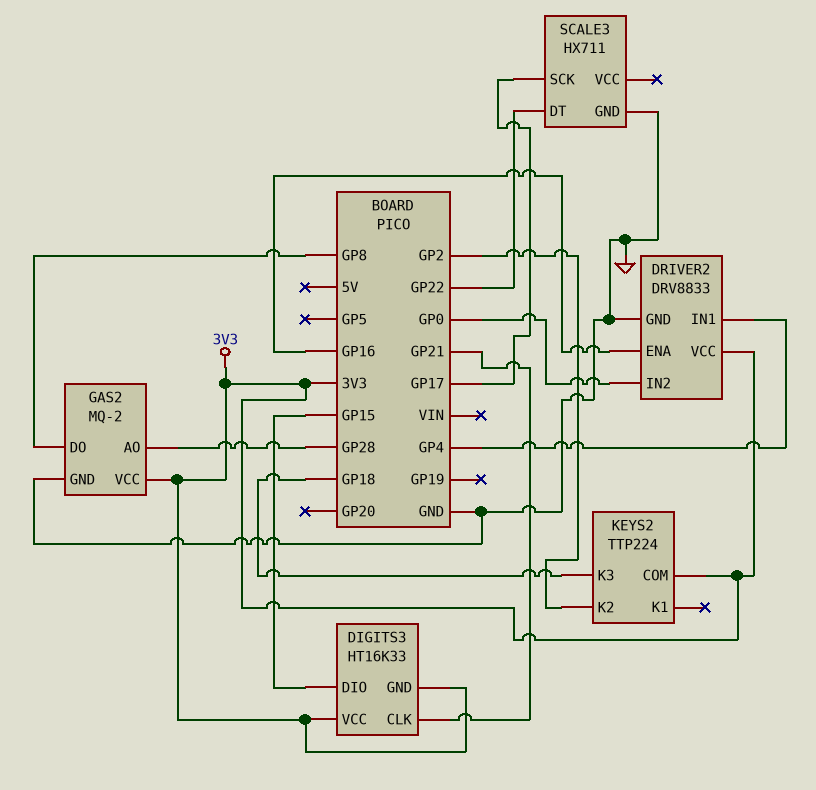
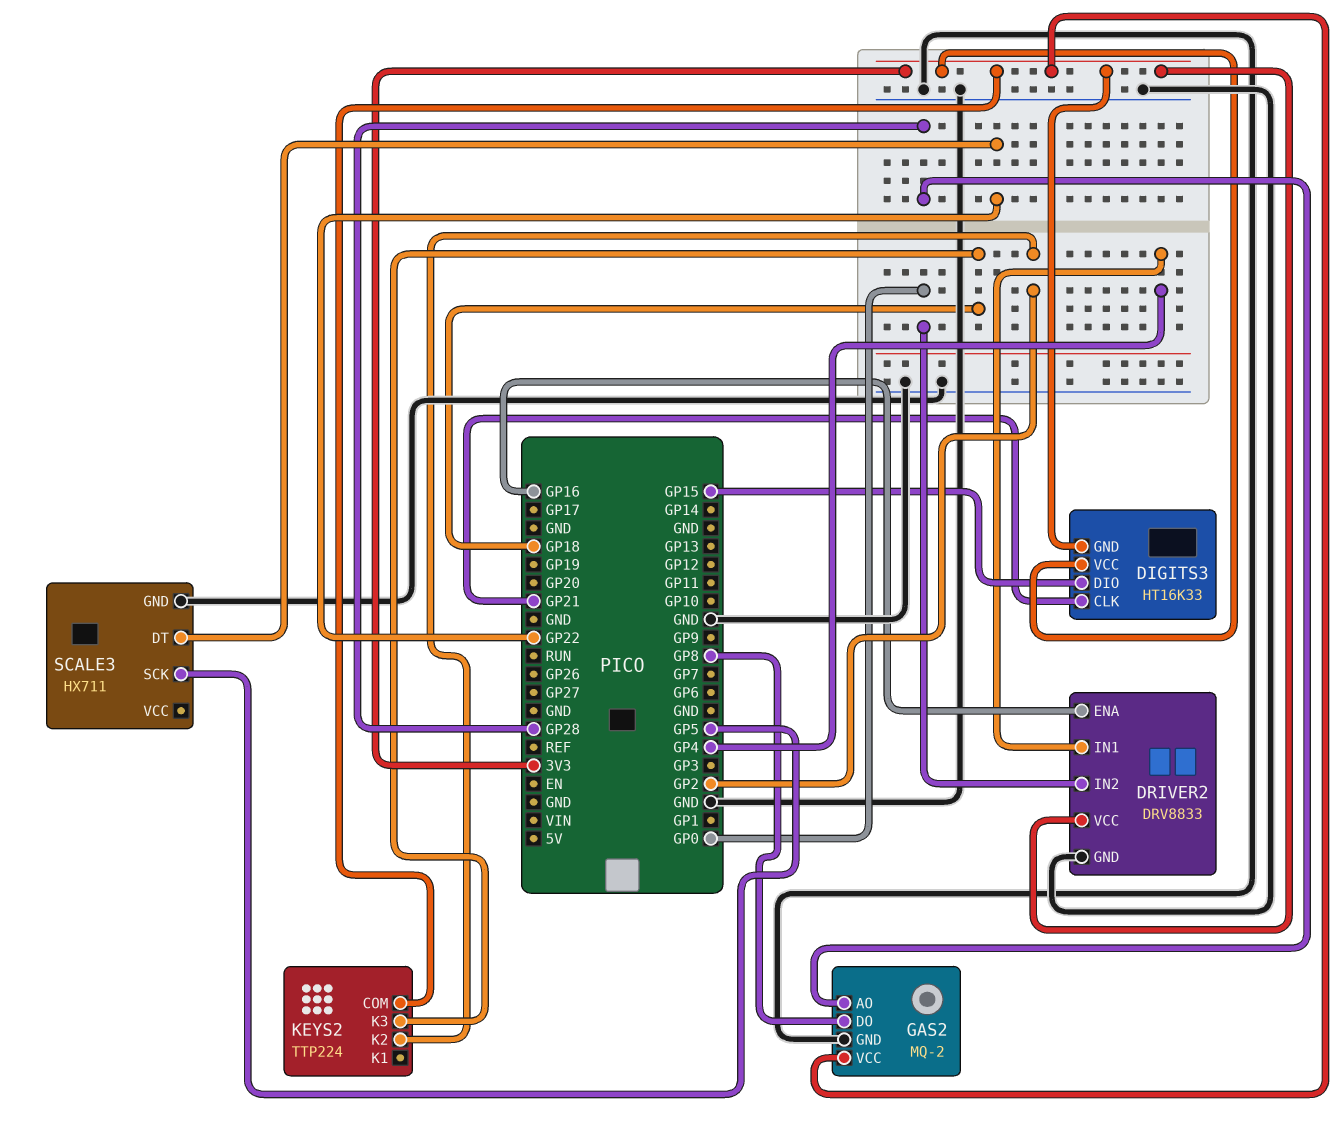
SCALE3 pin SCK: GP17 -> GP5

